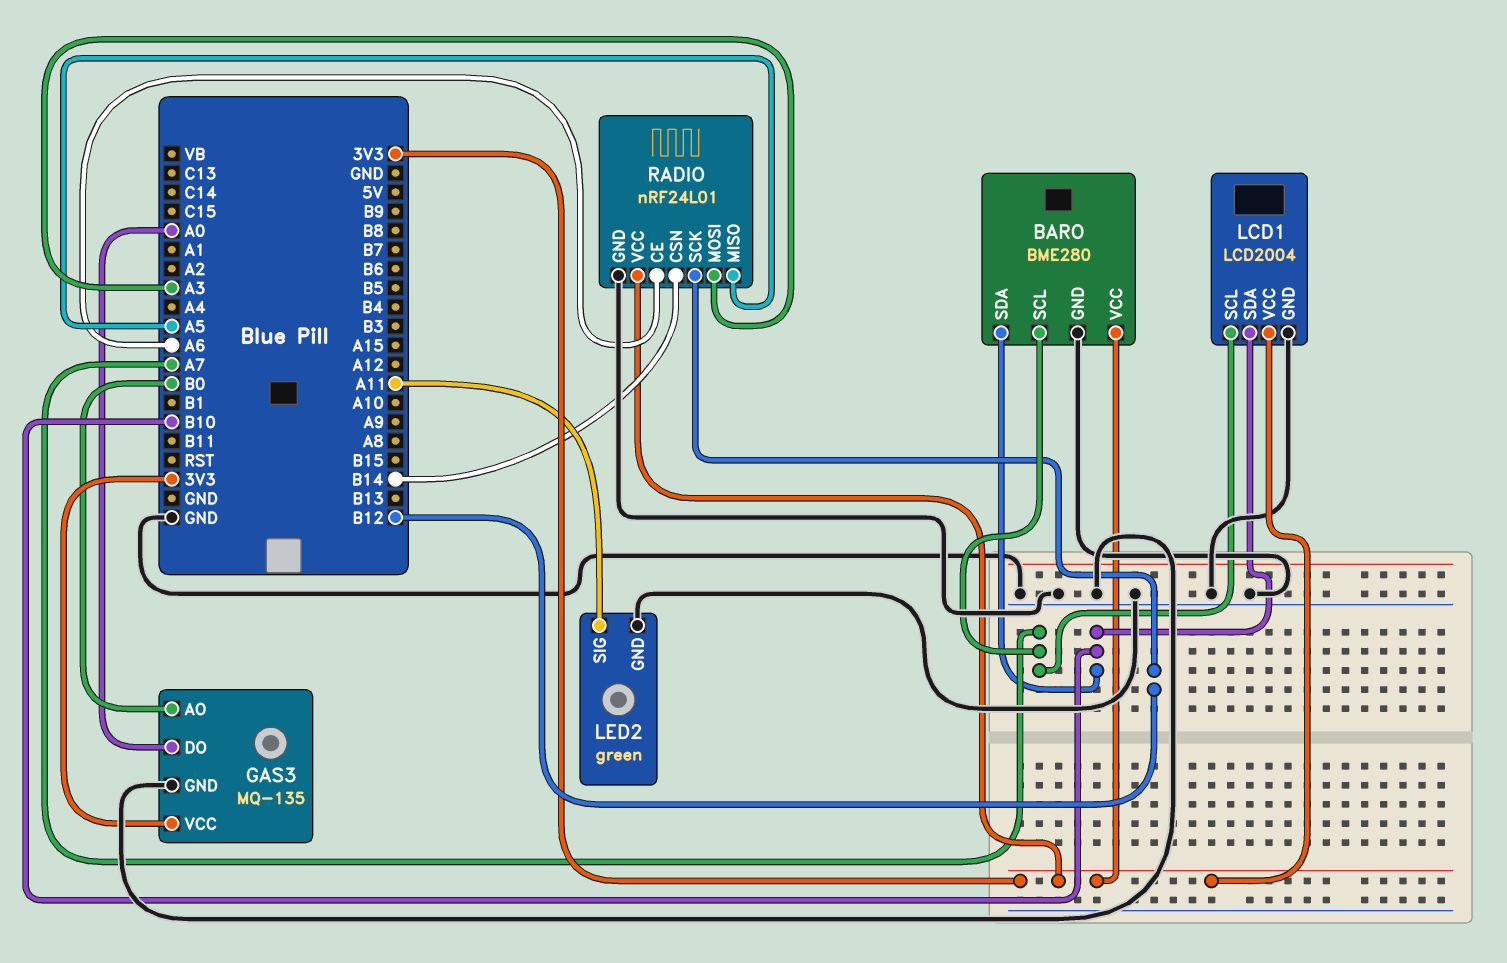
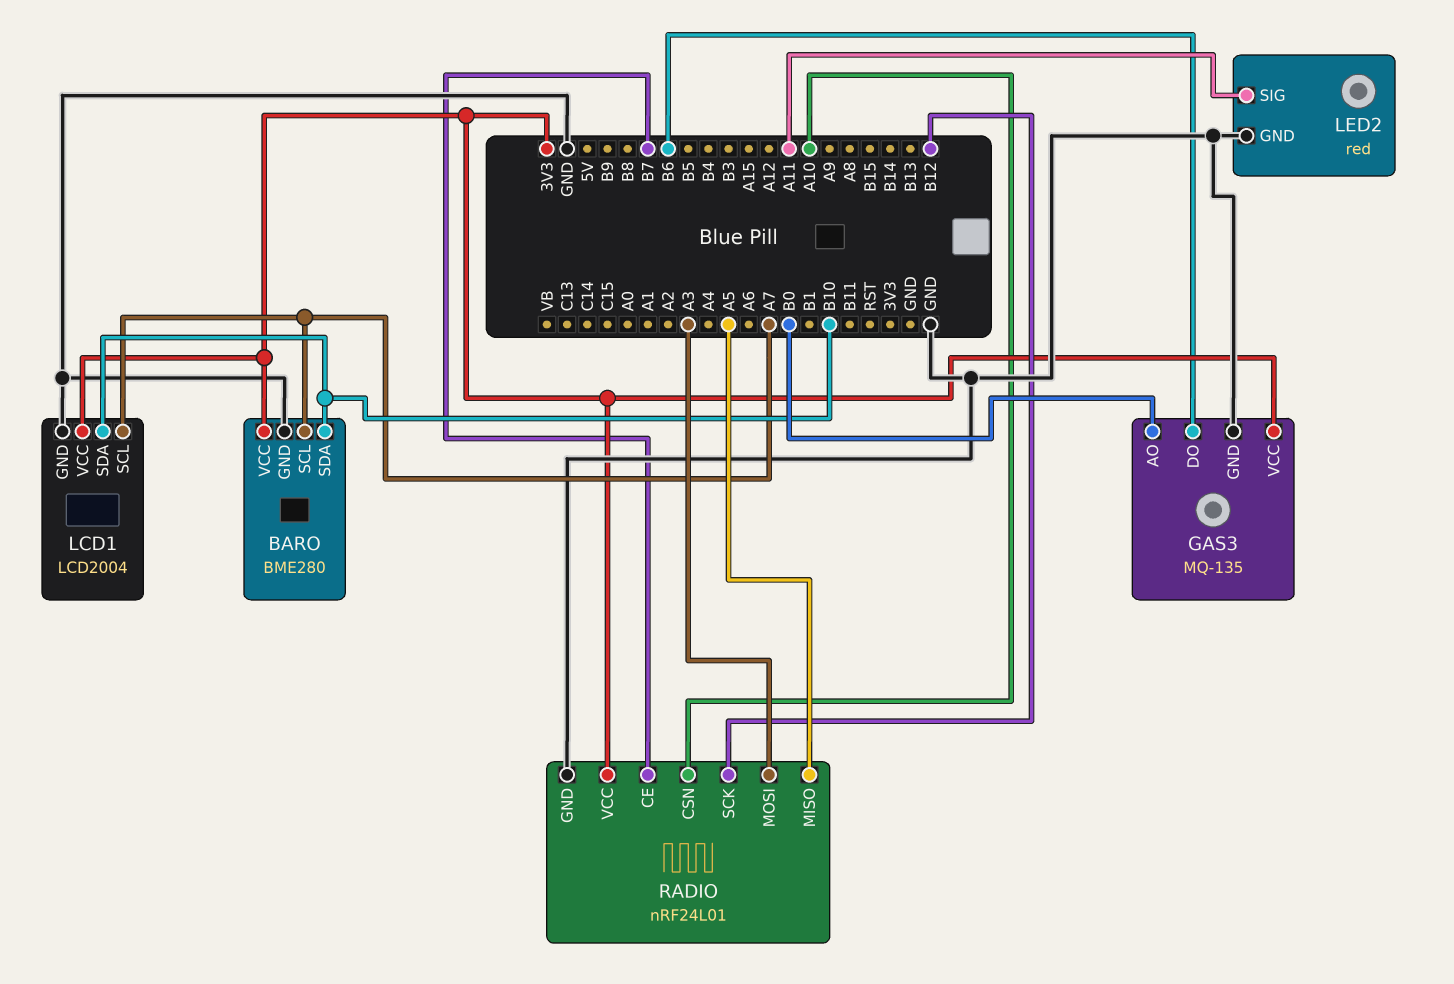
GAS3 pin DO: A0 -> B6
LED2: green -> red
RADIO pin CE: A6 -> B7
RADIO pin CSN: B14 -> A10

